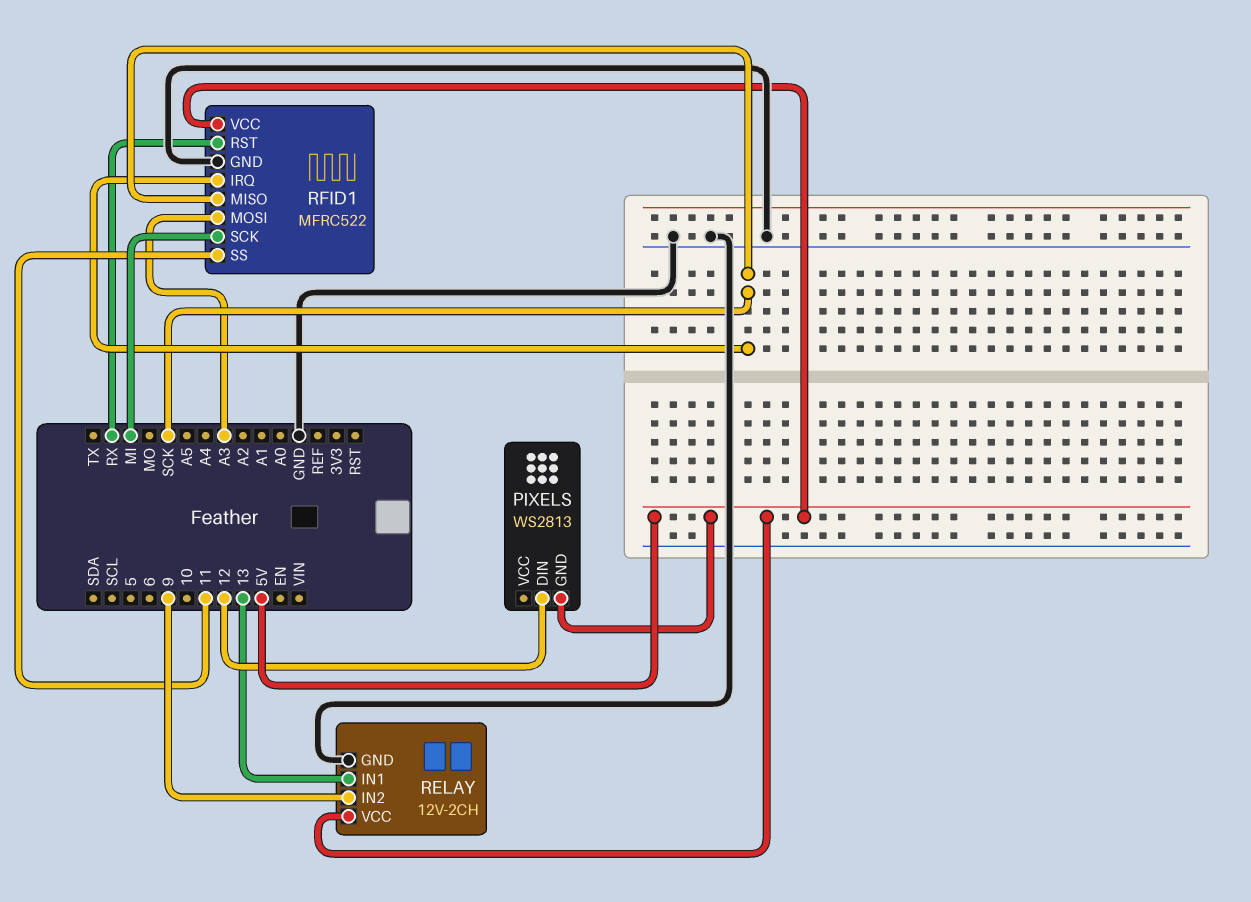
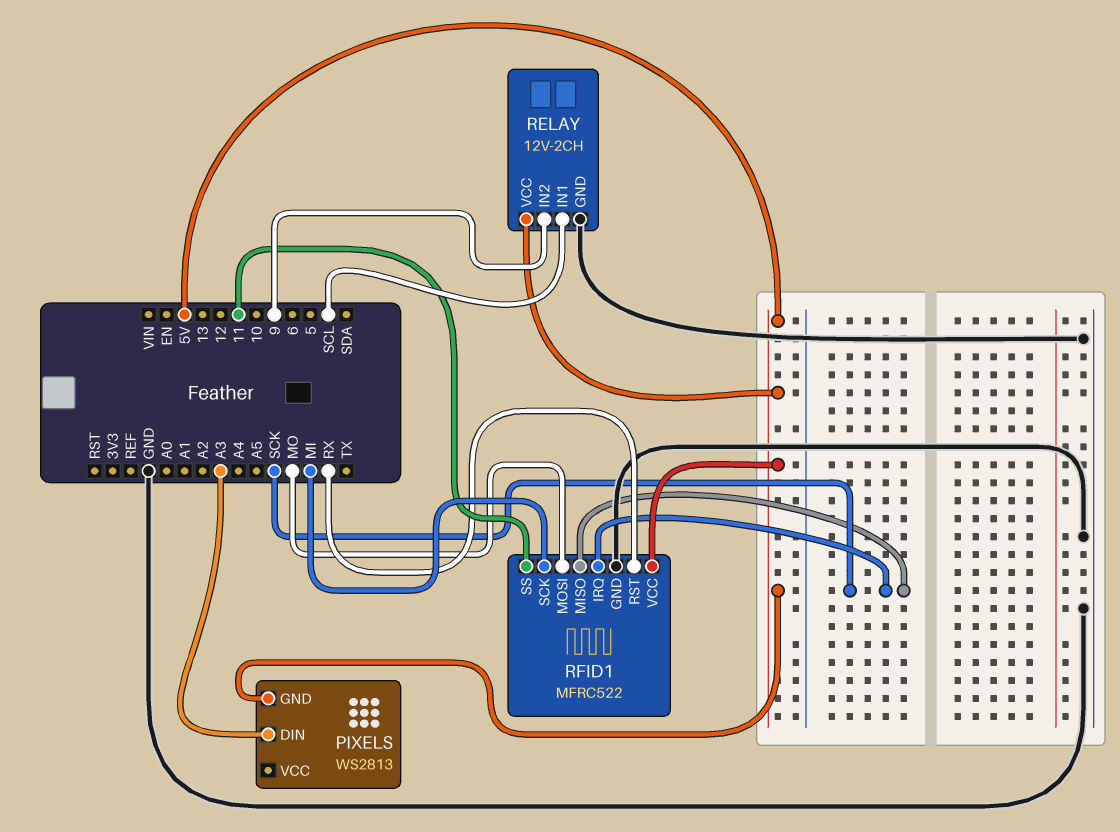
PIXELS pin DIN: 12 -> A3
RELAY pin IN1: 13 -> SCL
RFID1 pin MOSI: A3 -> MO

